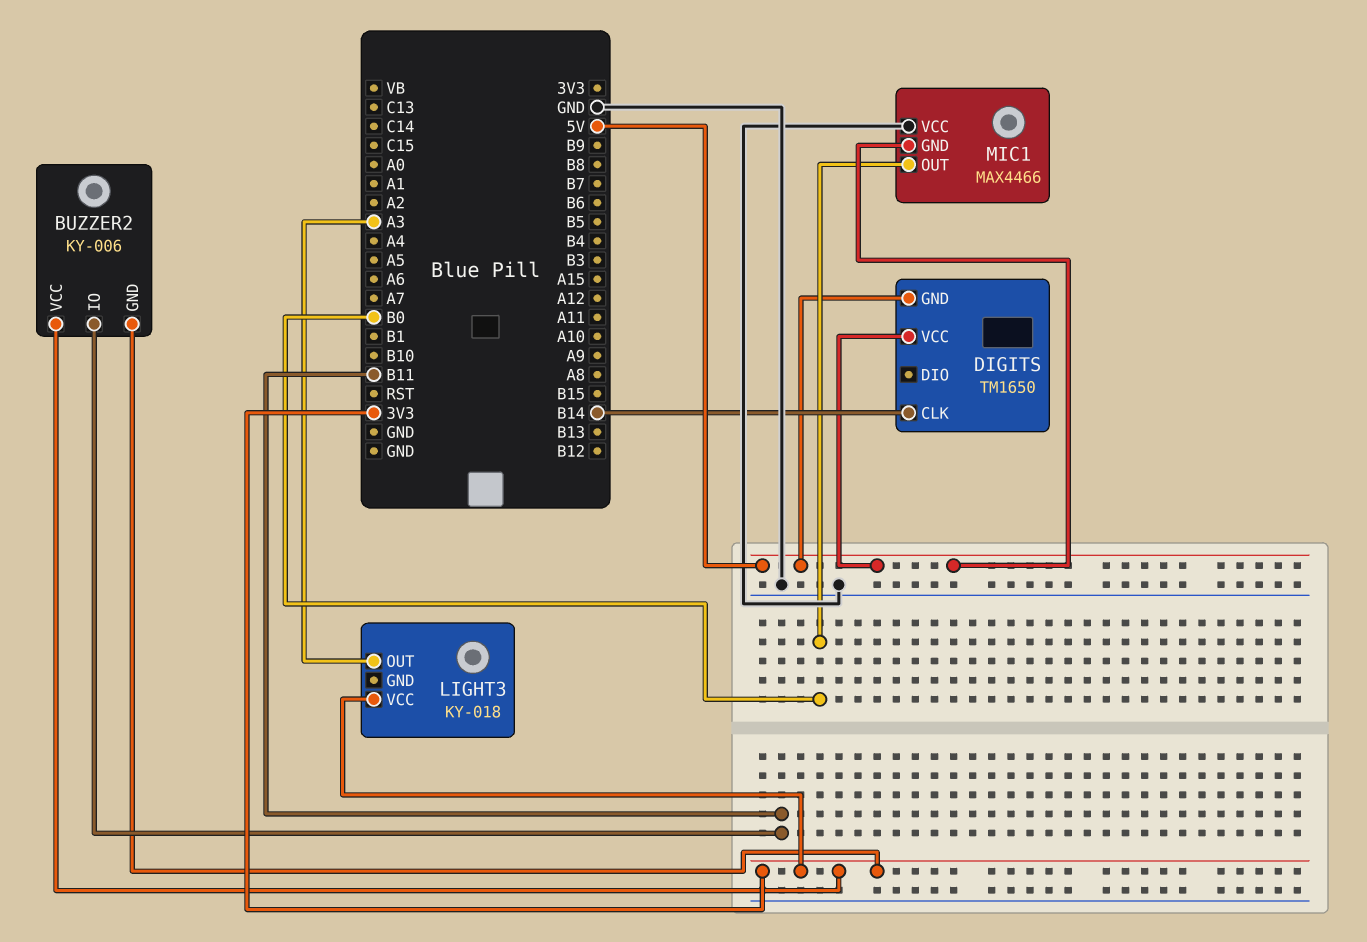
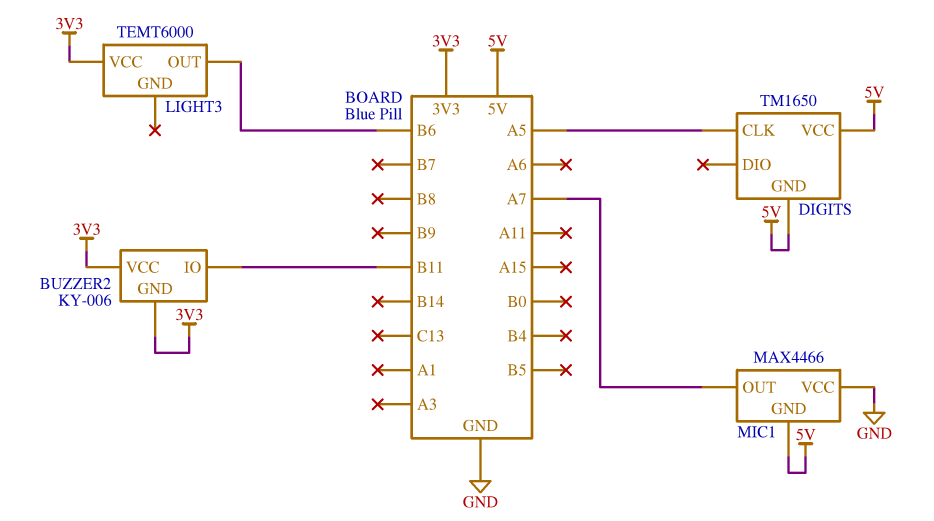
DIGITS pin CLK: B14 -> A5
LIGHT3: KY-018 -> TEMT6000
LIGHT3 pin OUT: A3 -> B6
MIC1 pin OUT: B0 -> A7

